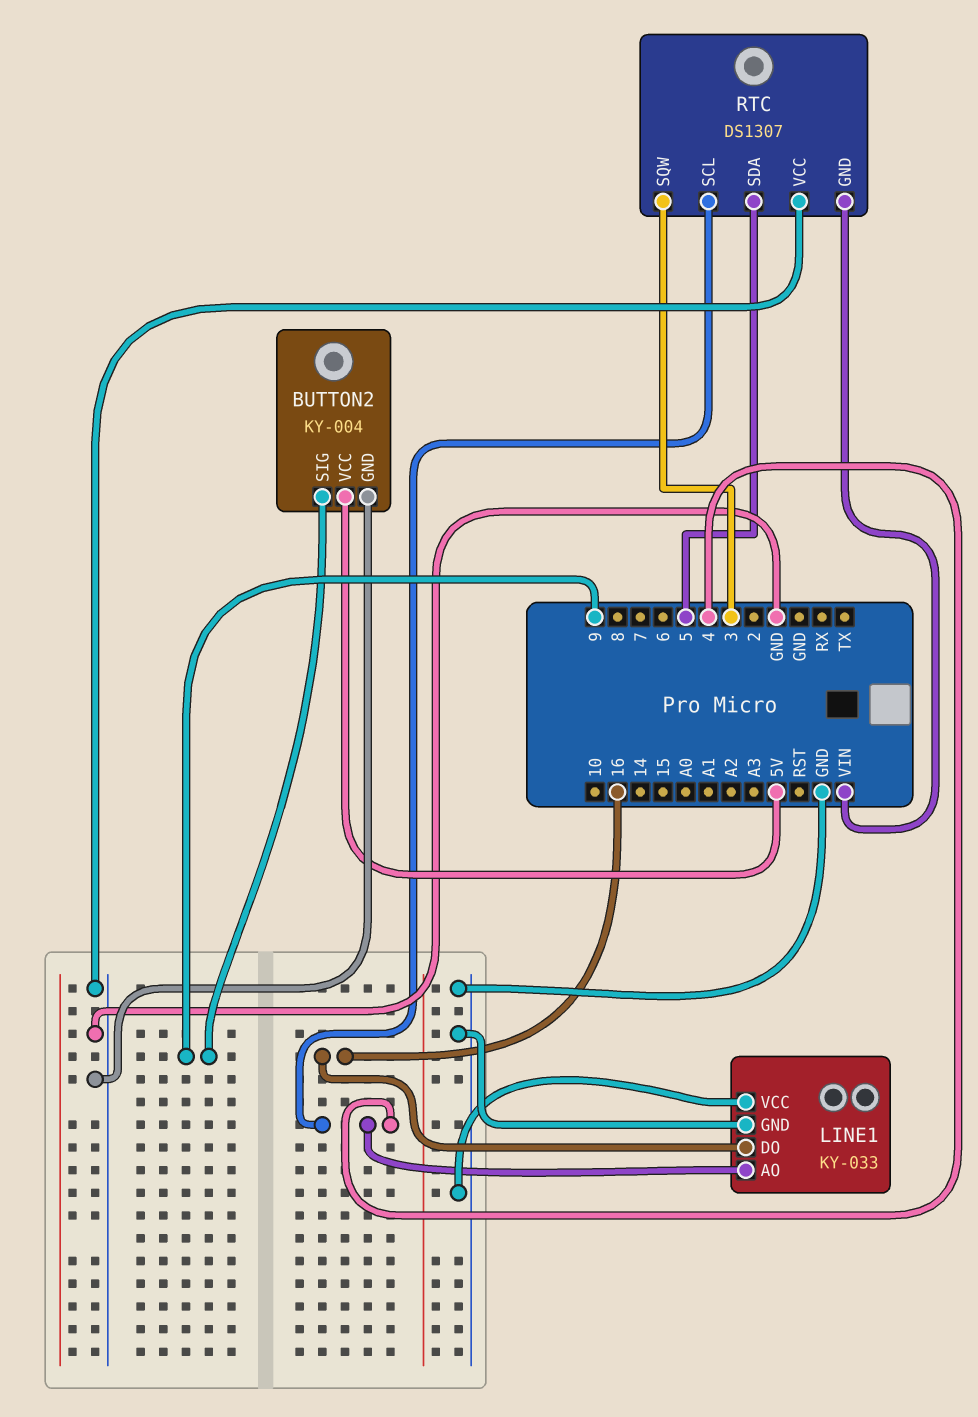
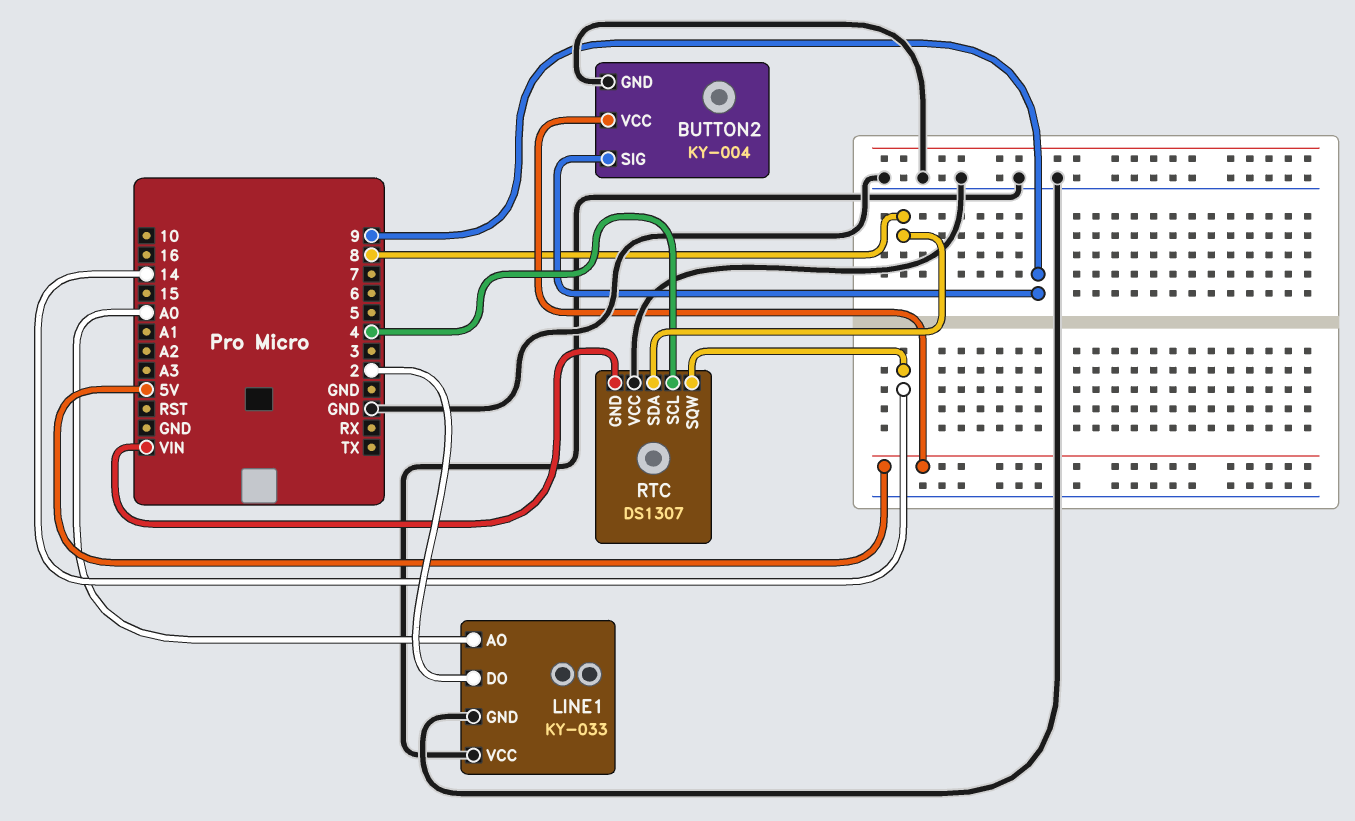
LINE1 pin AO: 4 -> A0
LINE1 pin DO: 16 -> 2
RTC pin SDA: 5 -> 8
RTC pin SQW: 3 -> 14

